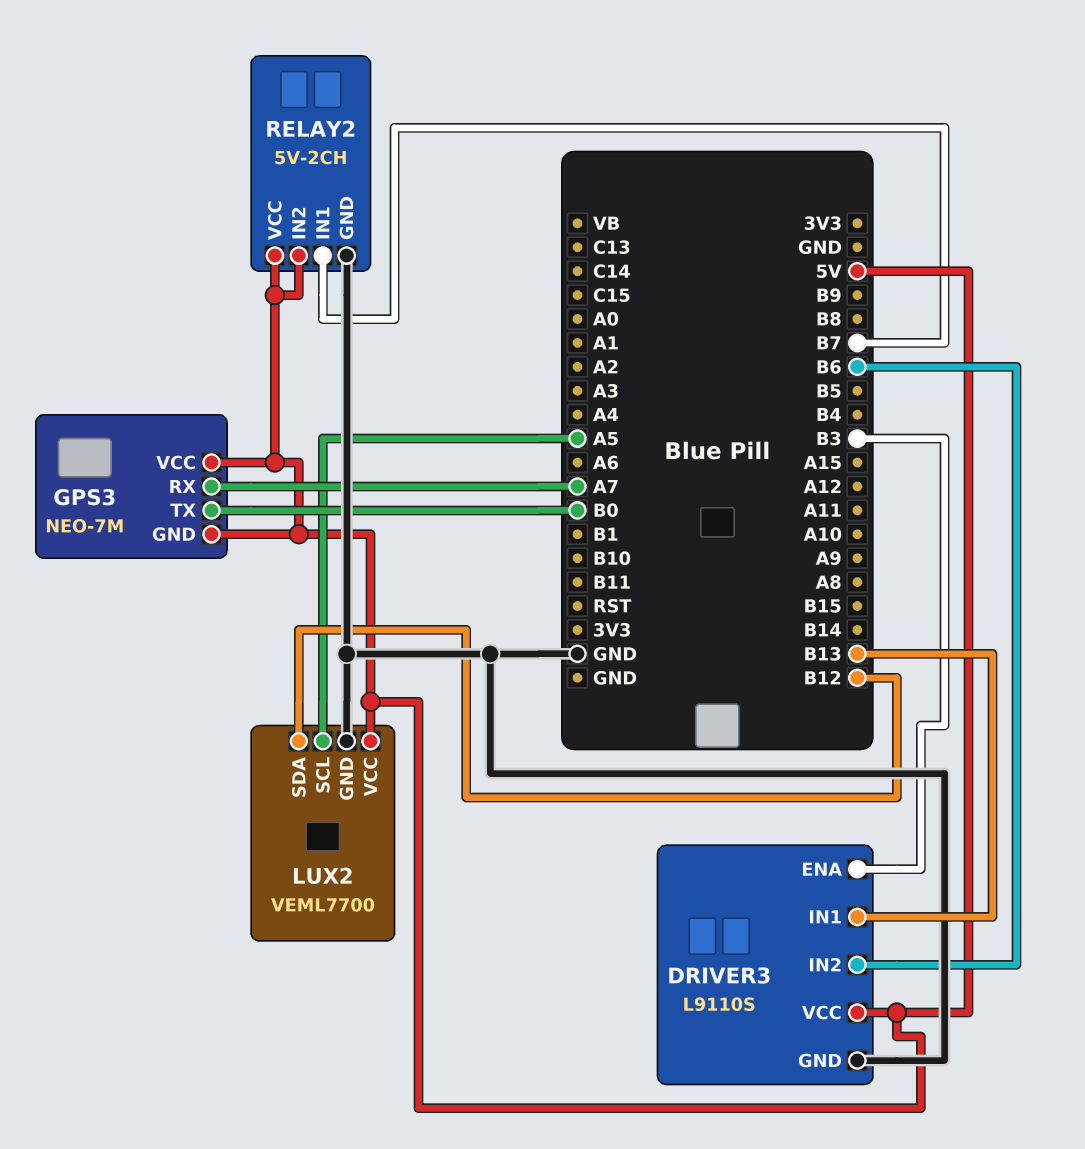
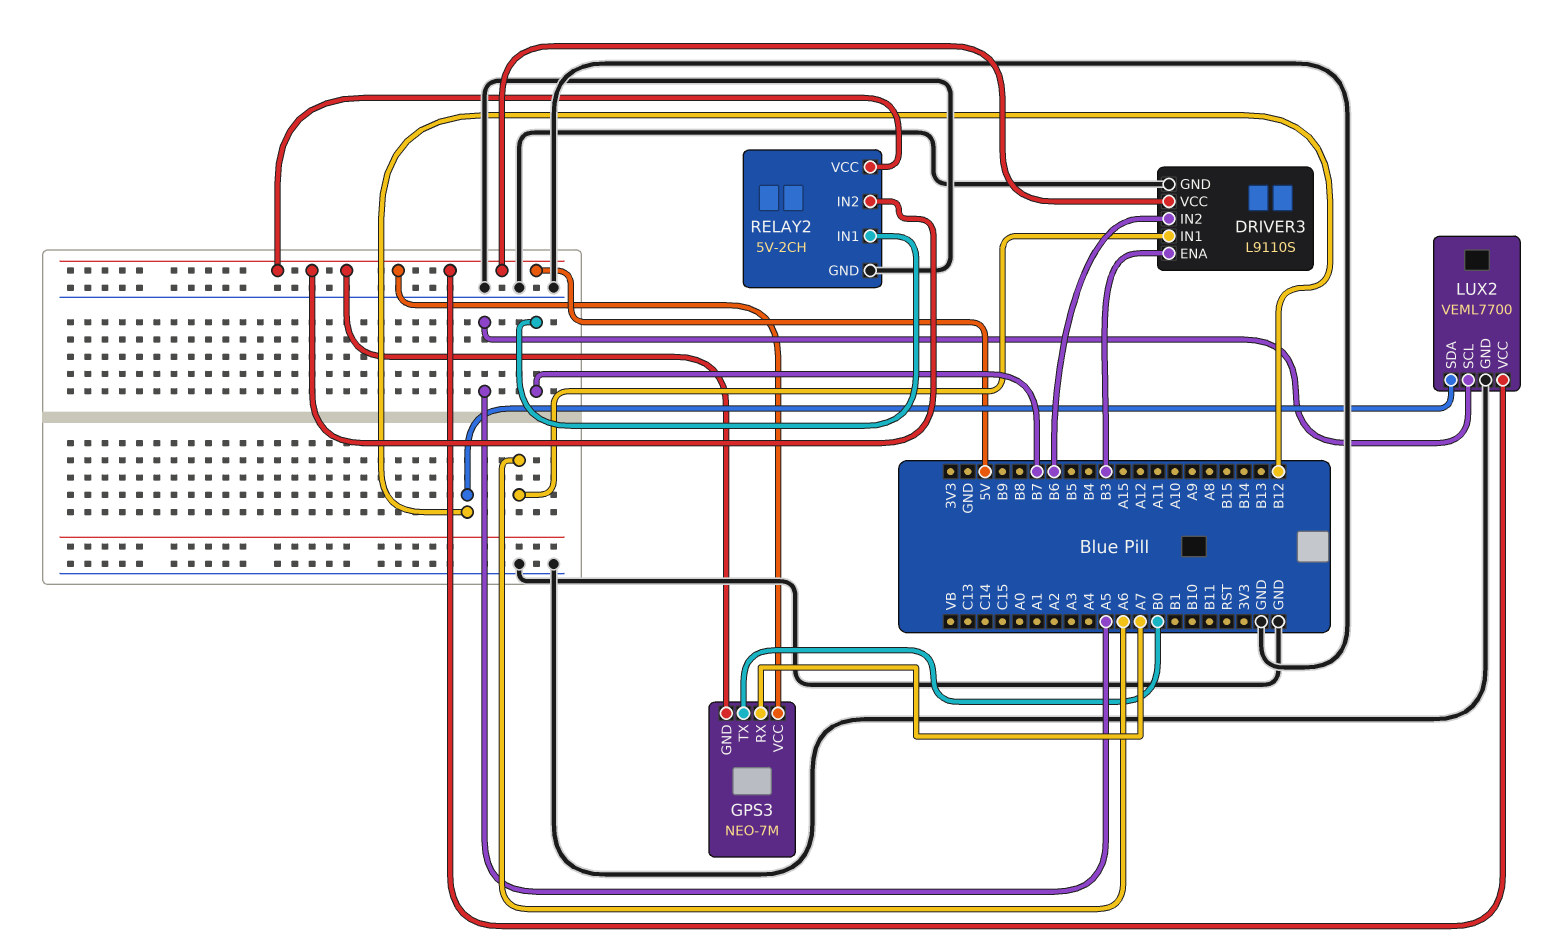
DRIVER3 pin IN1: B13 -> A6

